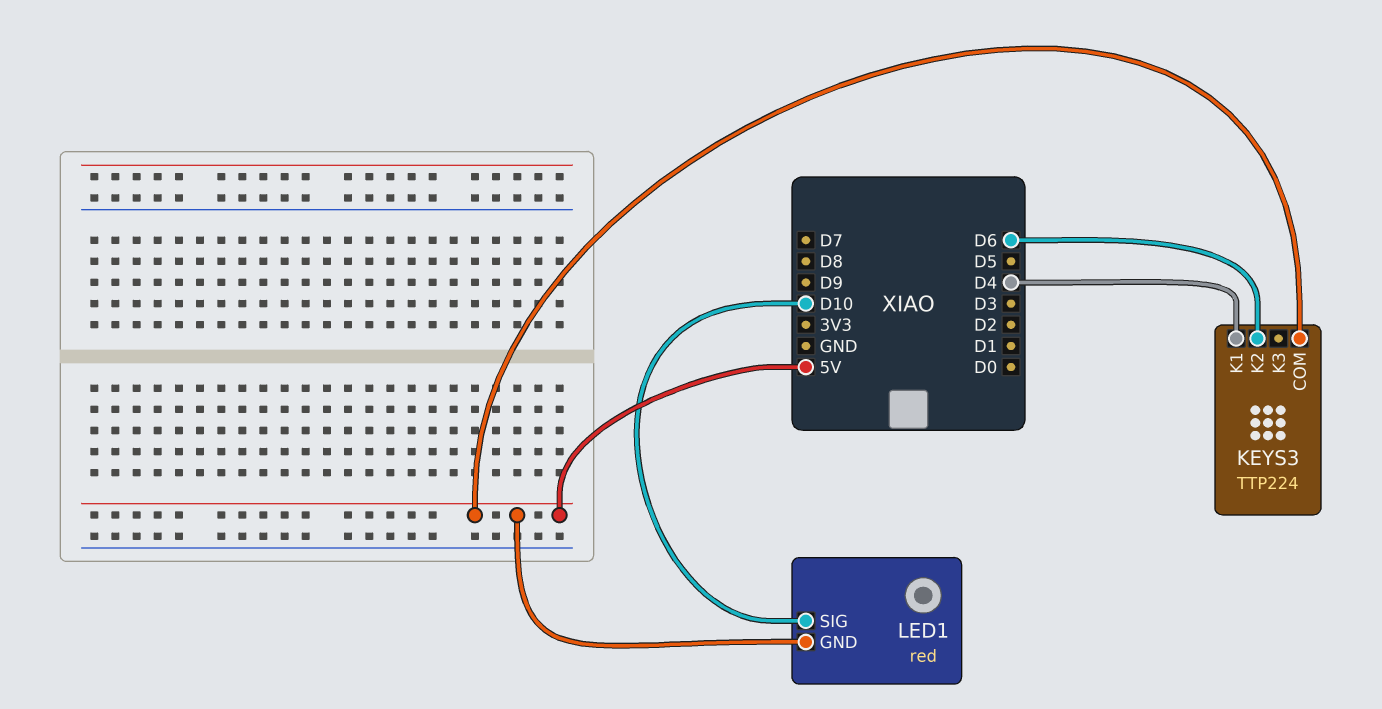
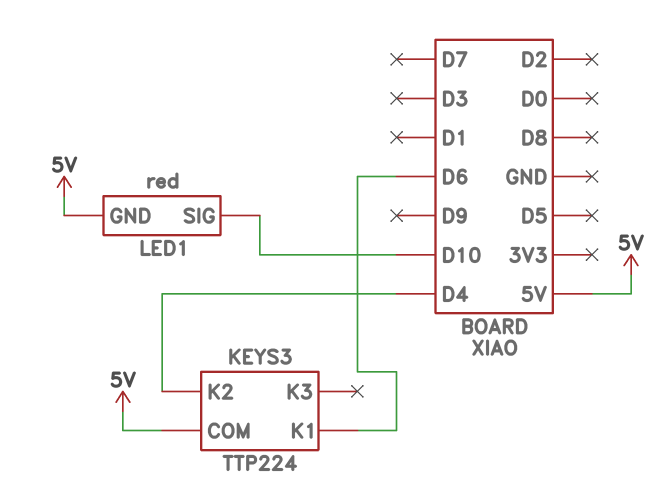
KEYS3 pin K1: D4 -> D6
KEYS3 pin K2: D6 -> D4

